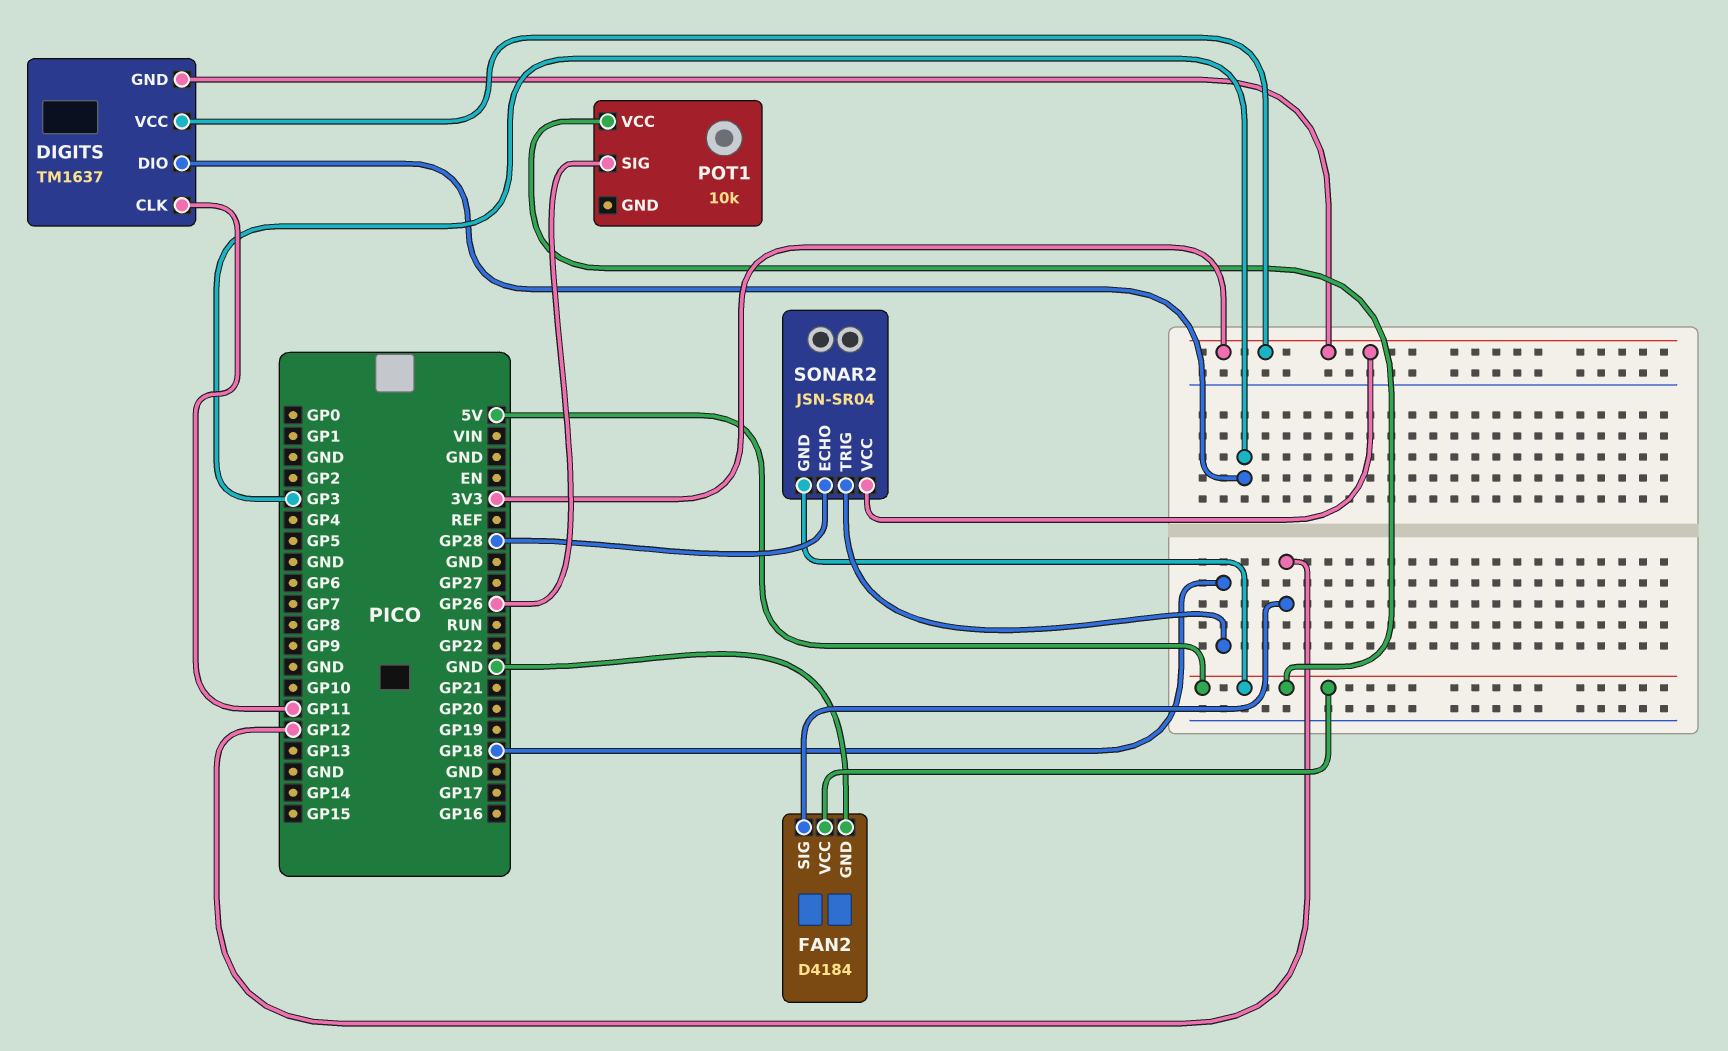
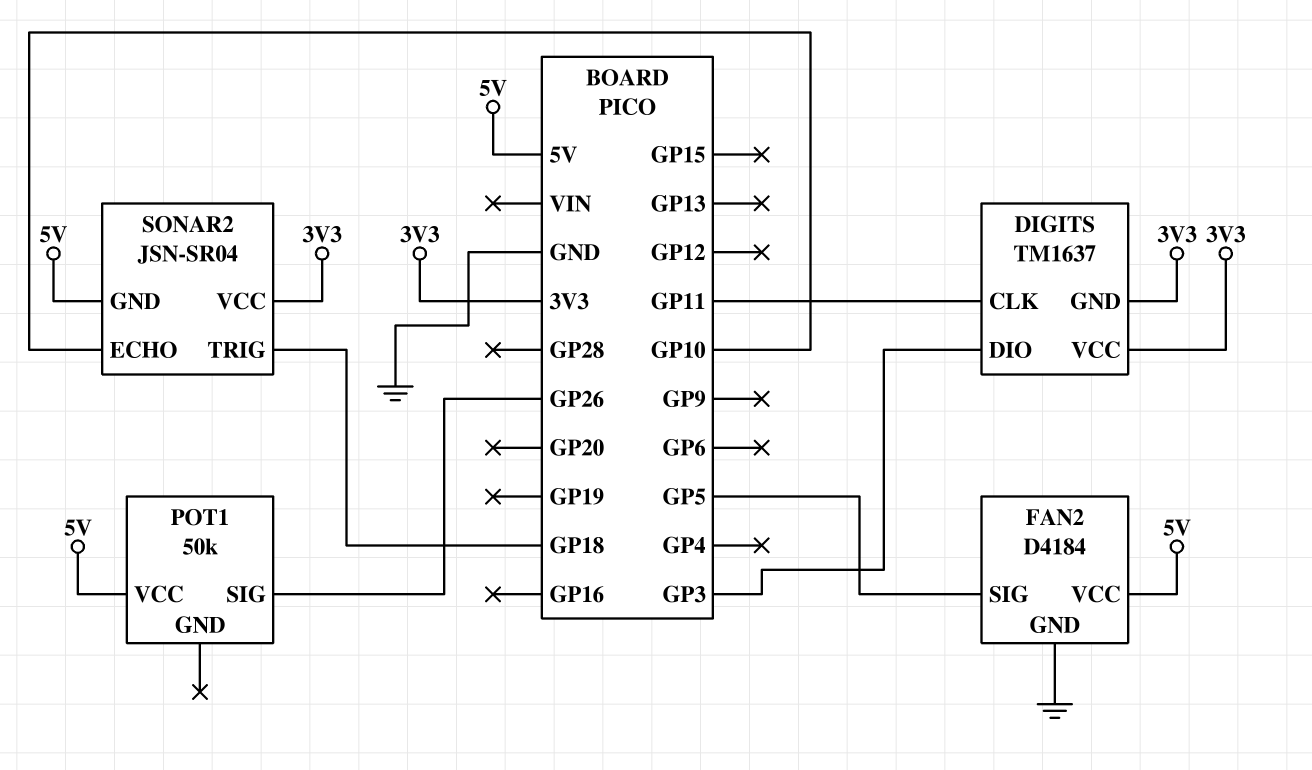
FAN2 pin SIG: GP12 -> GP5
POT1: 10k -> 50k
SONAR2 pin ECHO: GP28 -> GP10

